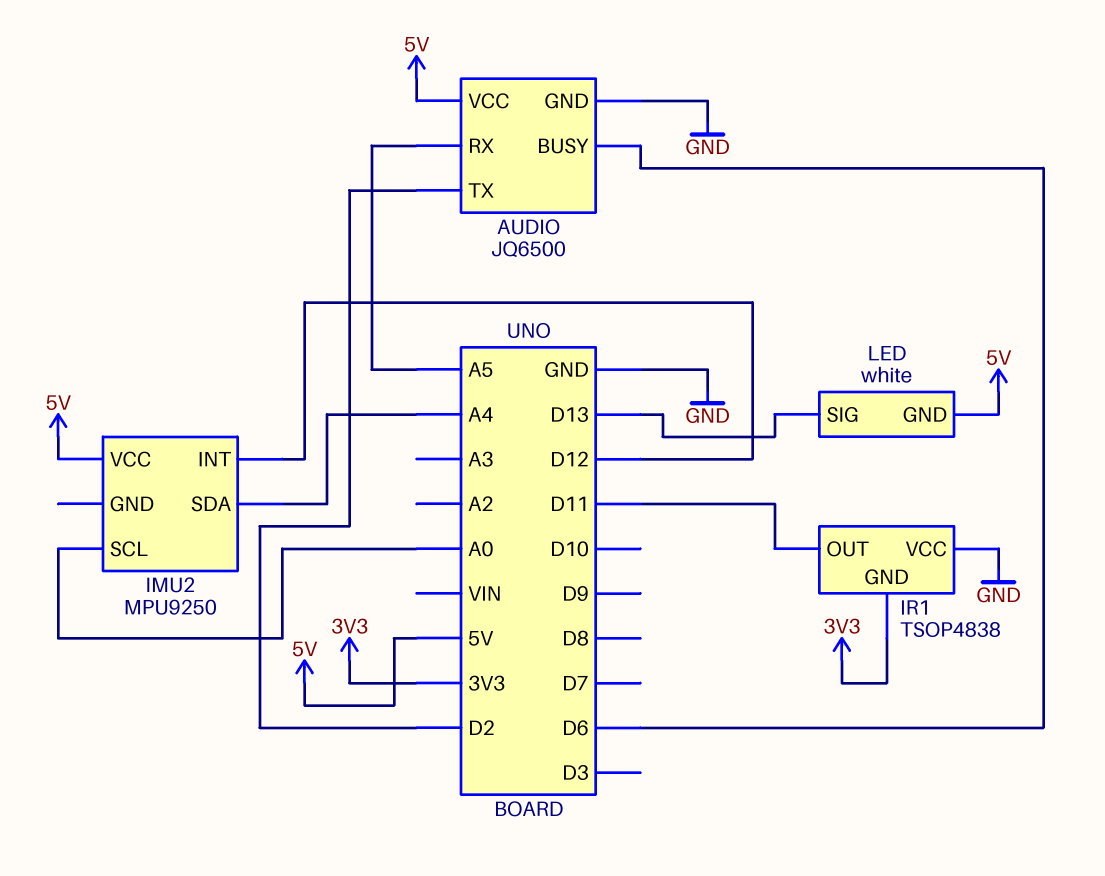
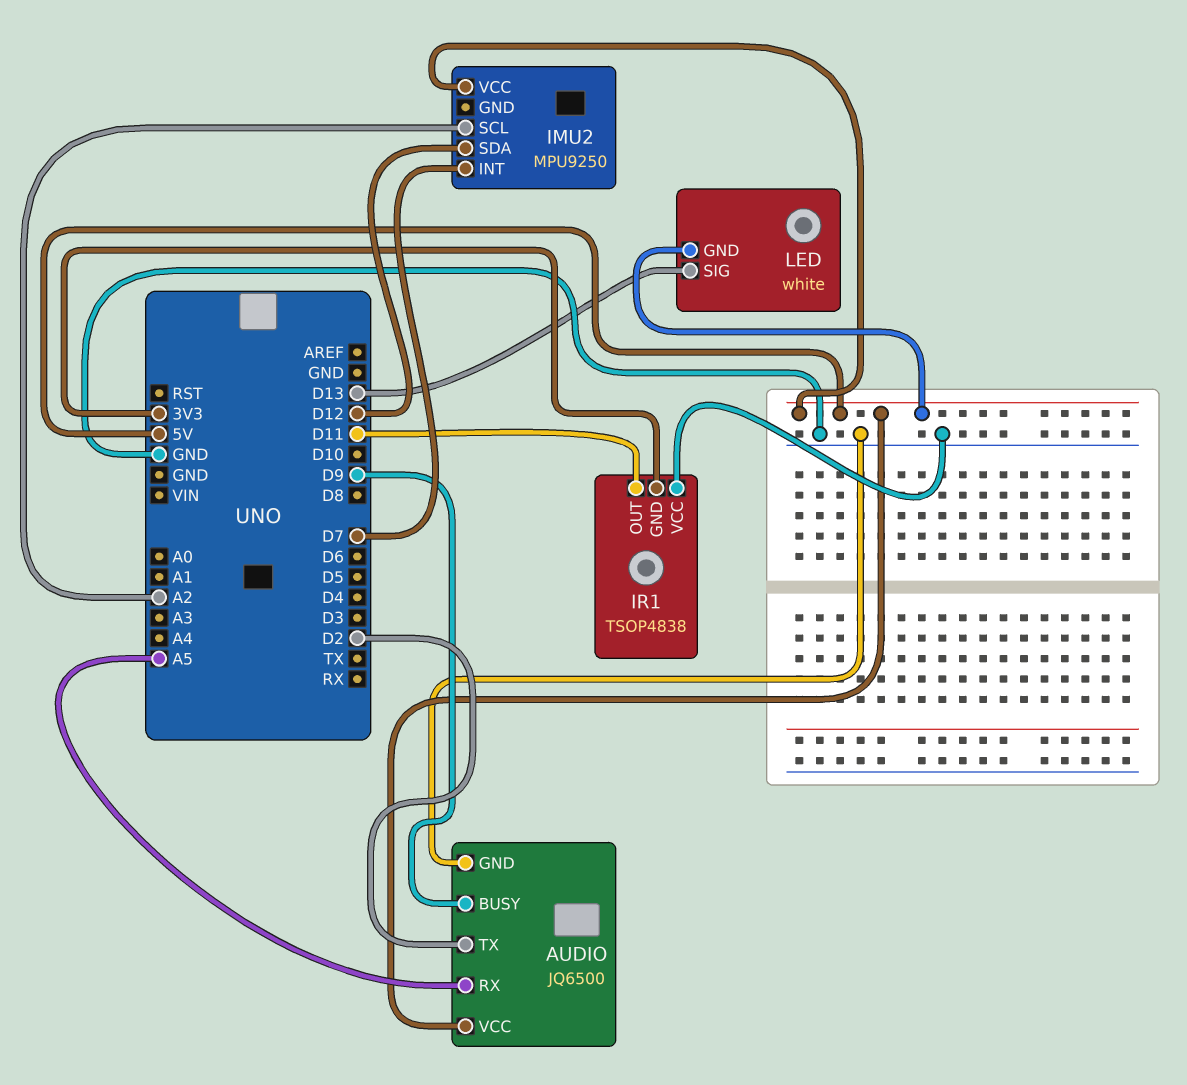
AUDIO pin BUSY: D6 -> D9
IMU2 pin INT: D12 -> D7
IMU2 pin SCL: A0 -> A2
IMU2 pin SDA: A4 -> D12

